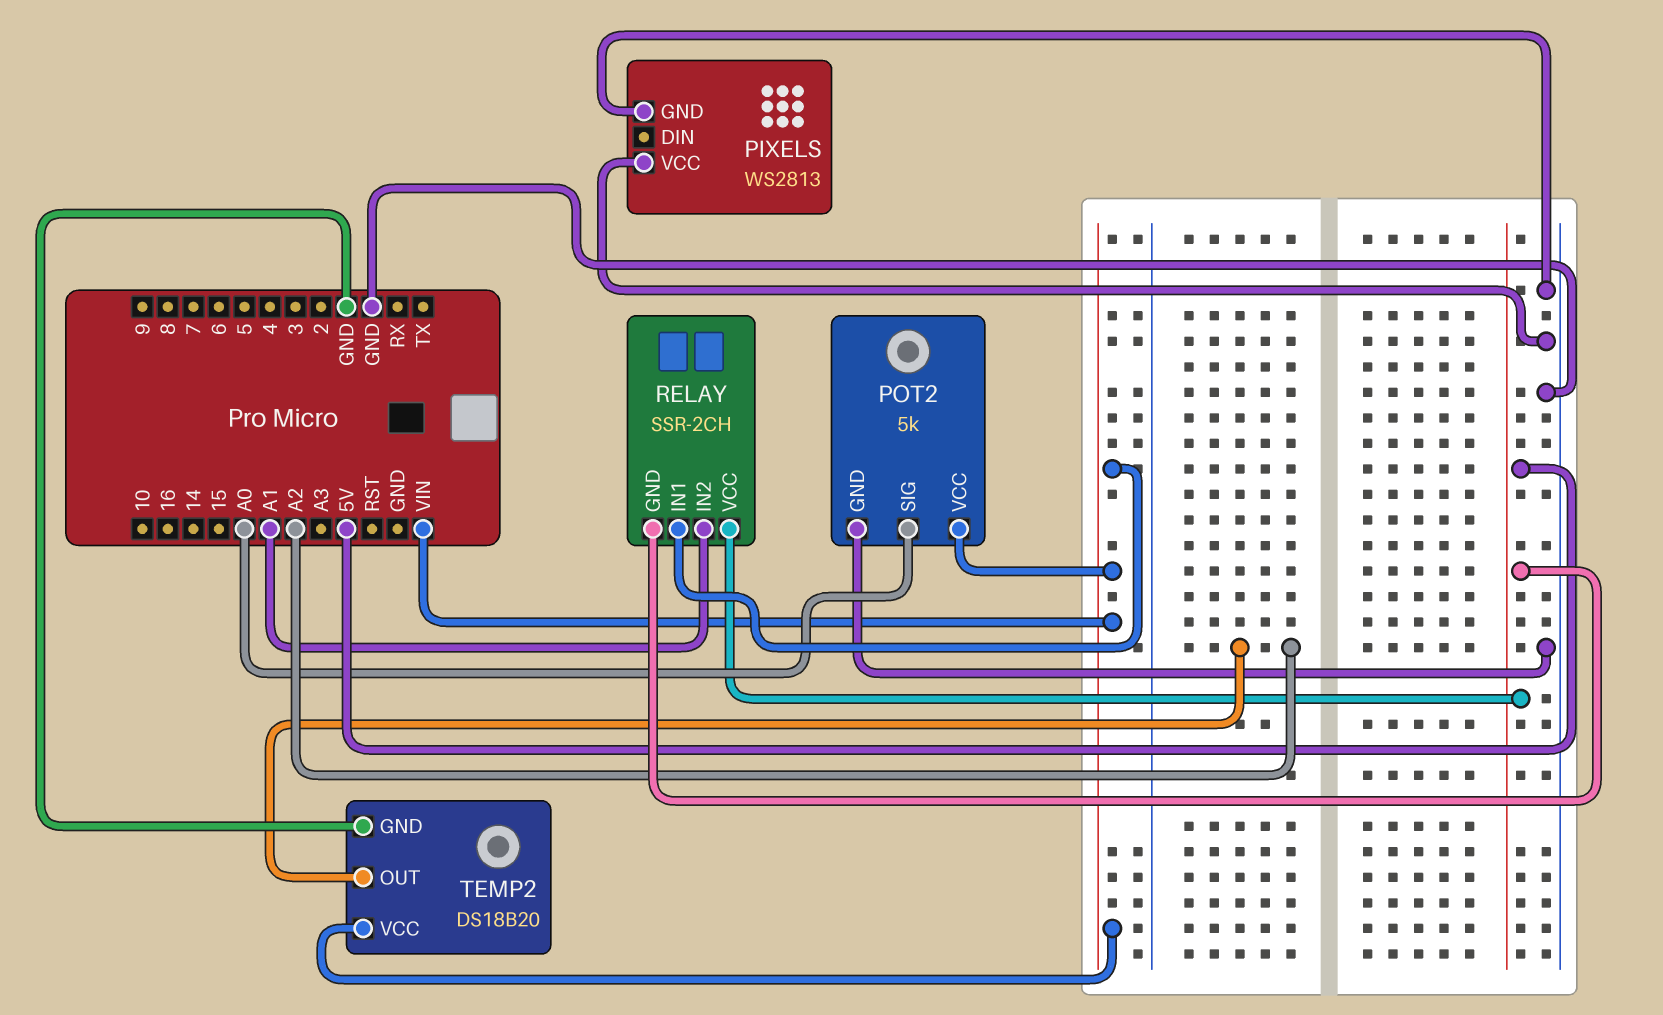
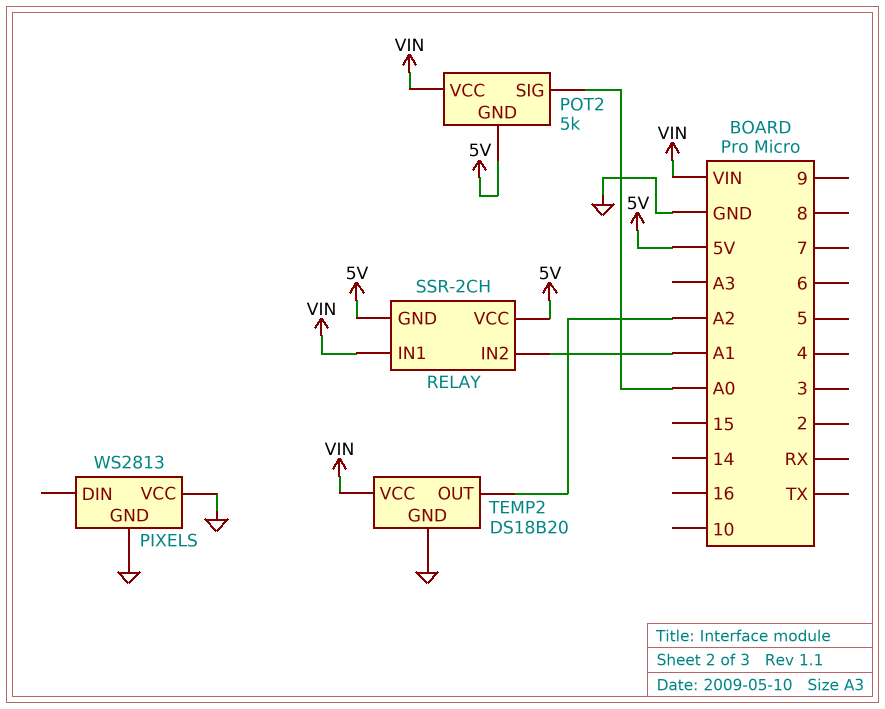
POT2 pin GND: GND -> 5V

